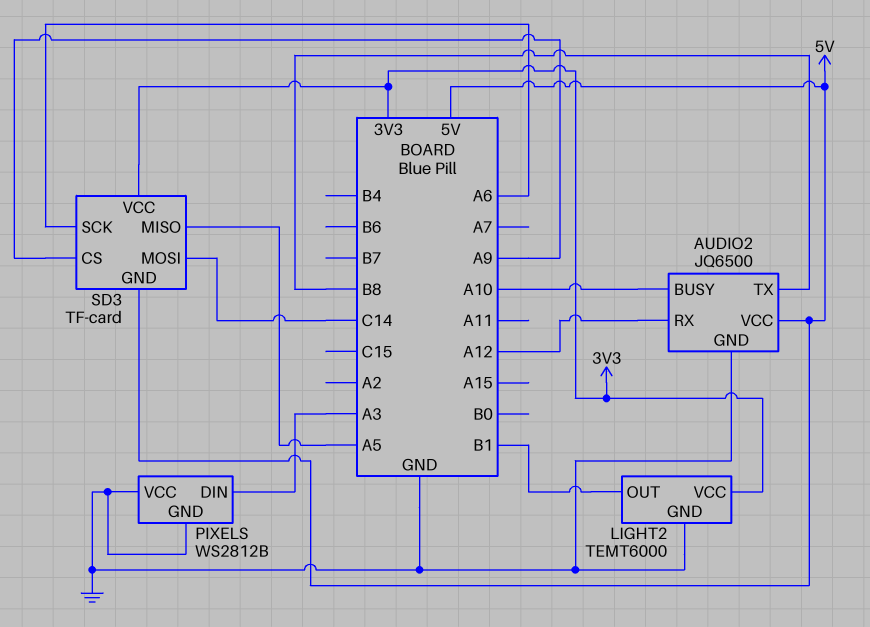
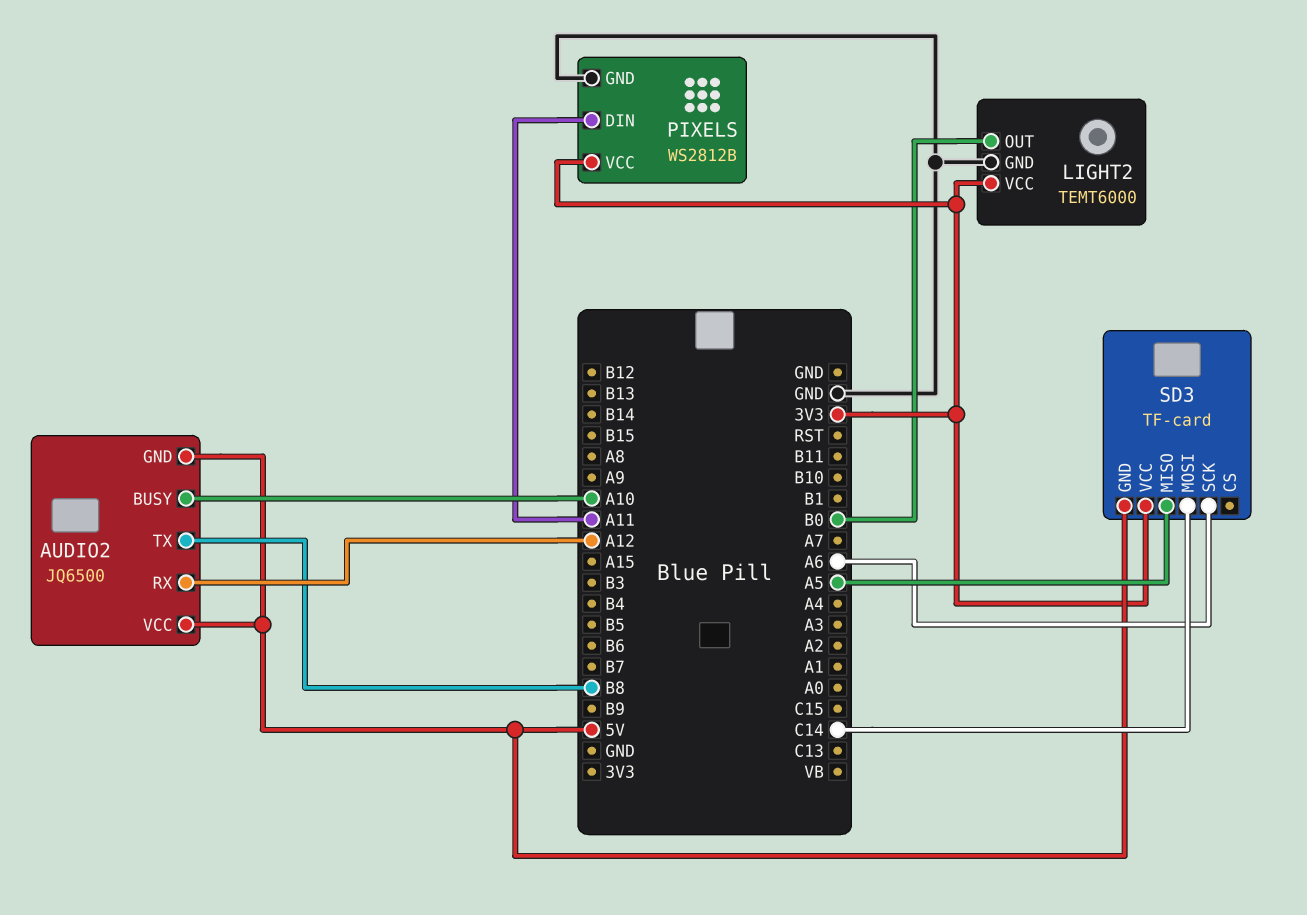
AUDIO2 pin GND: GND -> 5V
LIGHT2 pin OUT: B1 -> B0
PIXELS pin DIN: A3 -> A11
PIXELS pin VCC: GND -> 3V3
SD3 pin CS: A9 -> none

